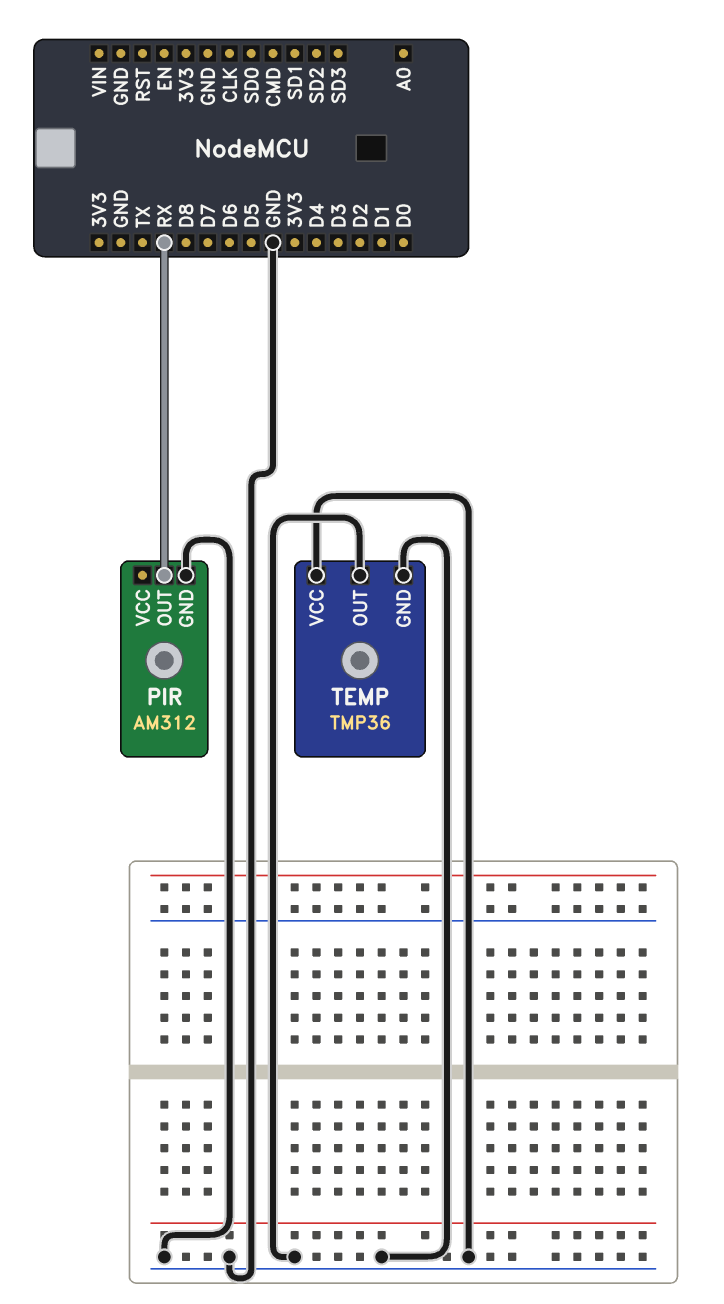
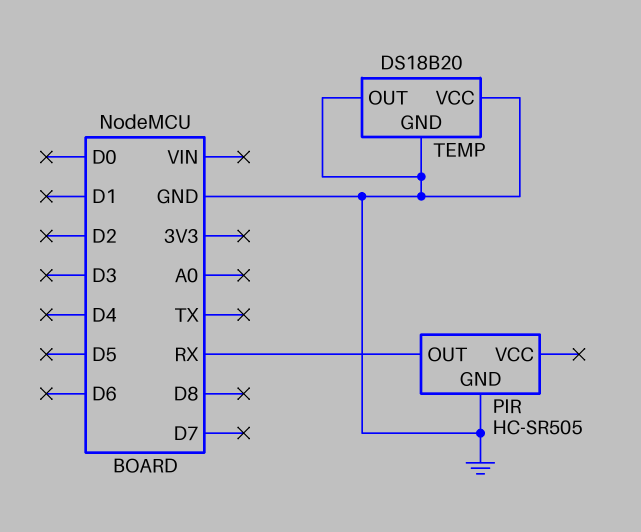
PIR: AM312 -> HC-SR505
TEMP: TMP36 -> DS18B20

